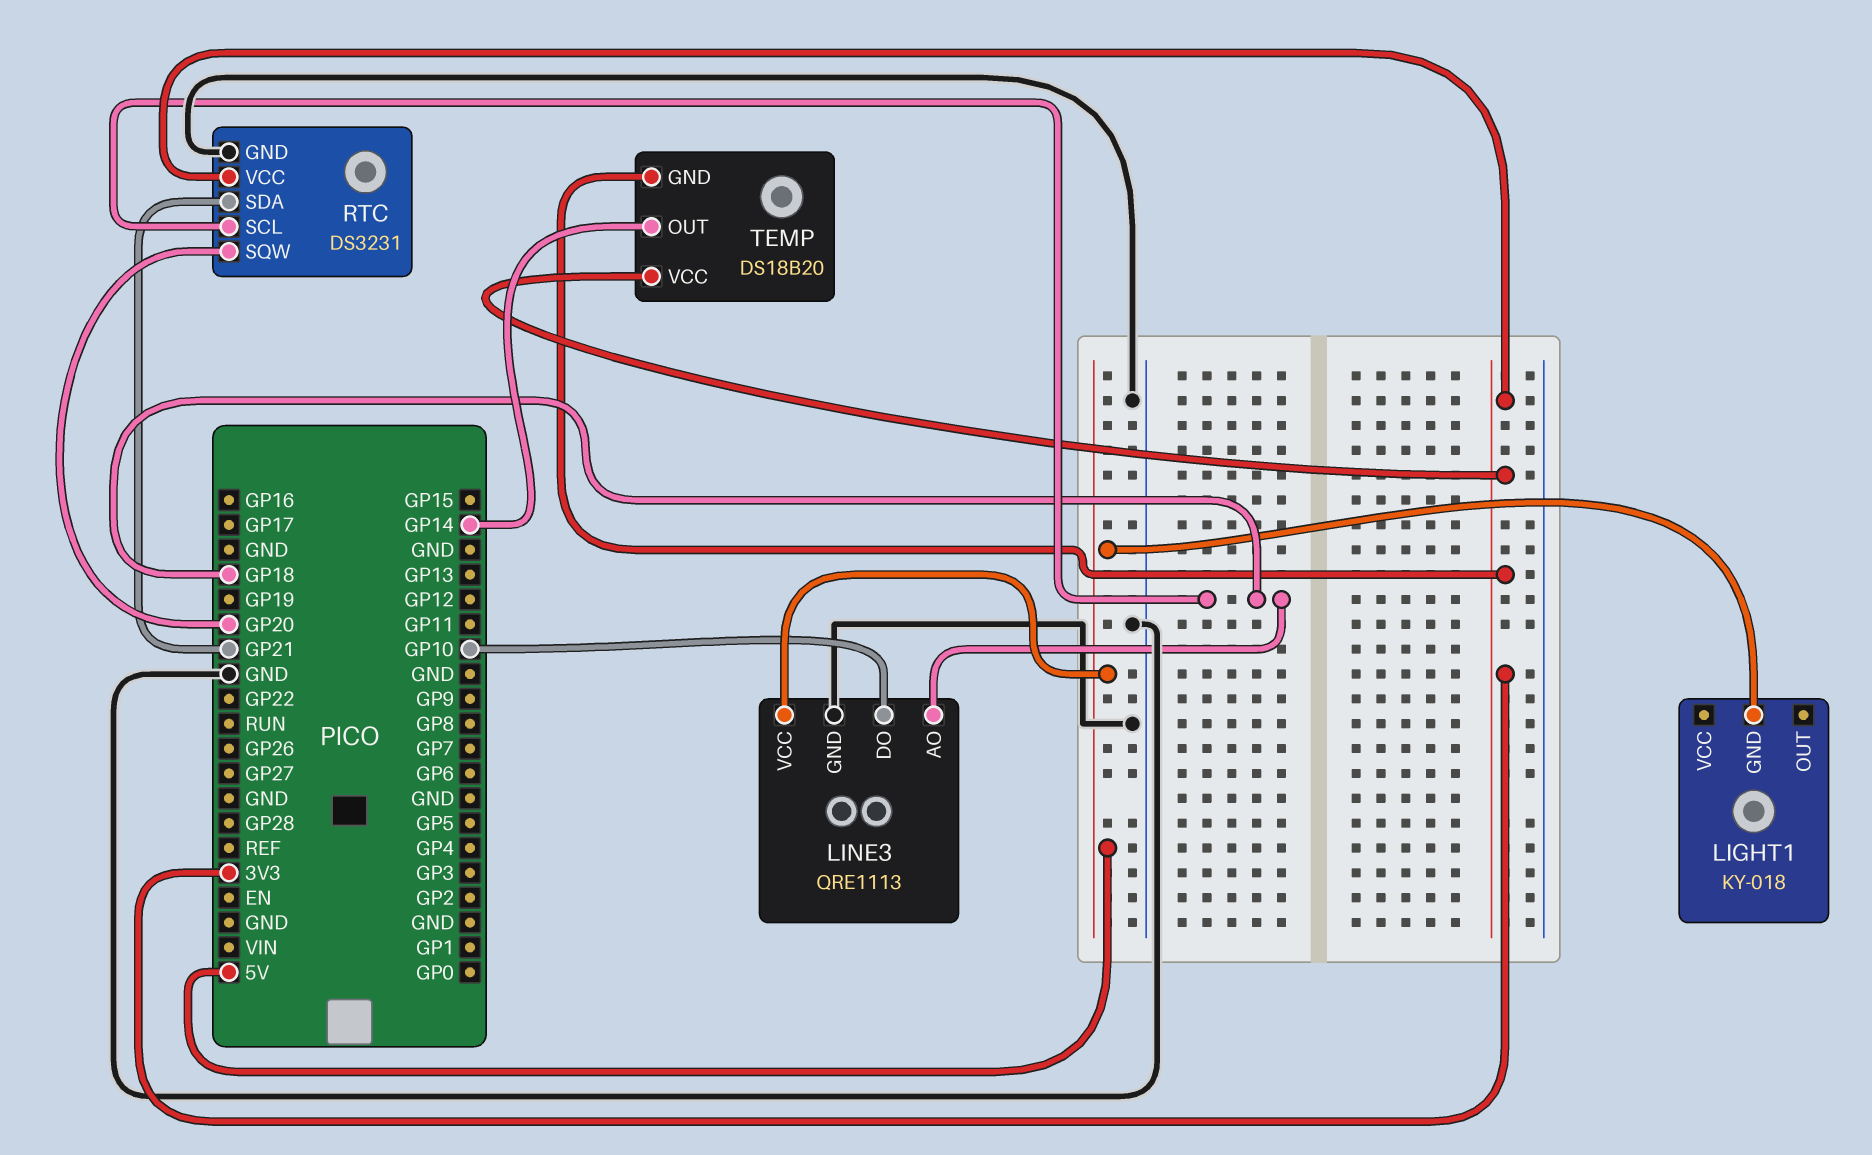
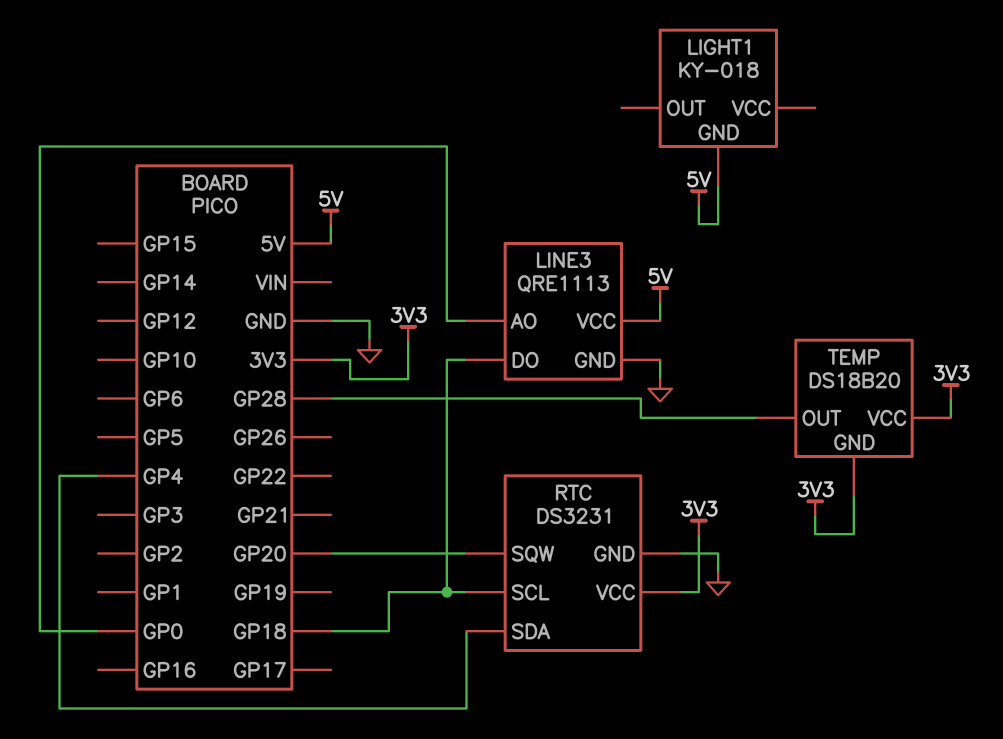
LINE3 pin AO: GP18 -> GP0
LINE3 pin DO: GP10 -> GP18
RTC pin SDA: GP21 -> GP4
TEMP pin OUT: GP14 -> GP28

